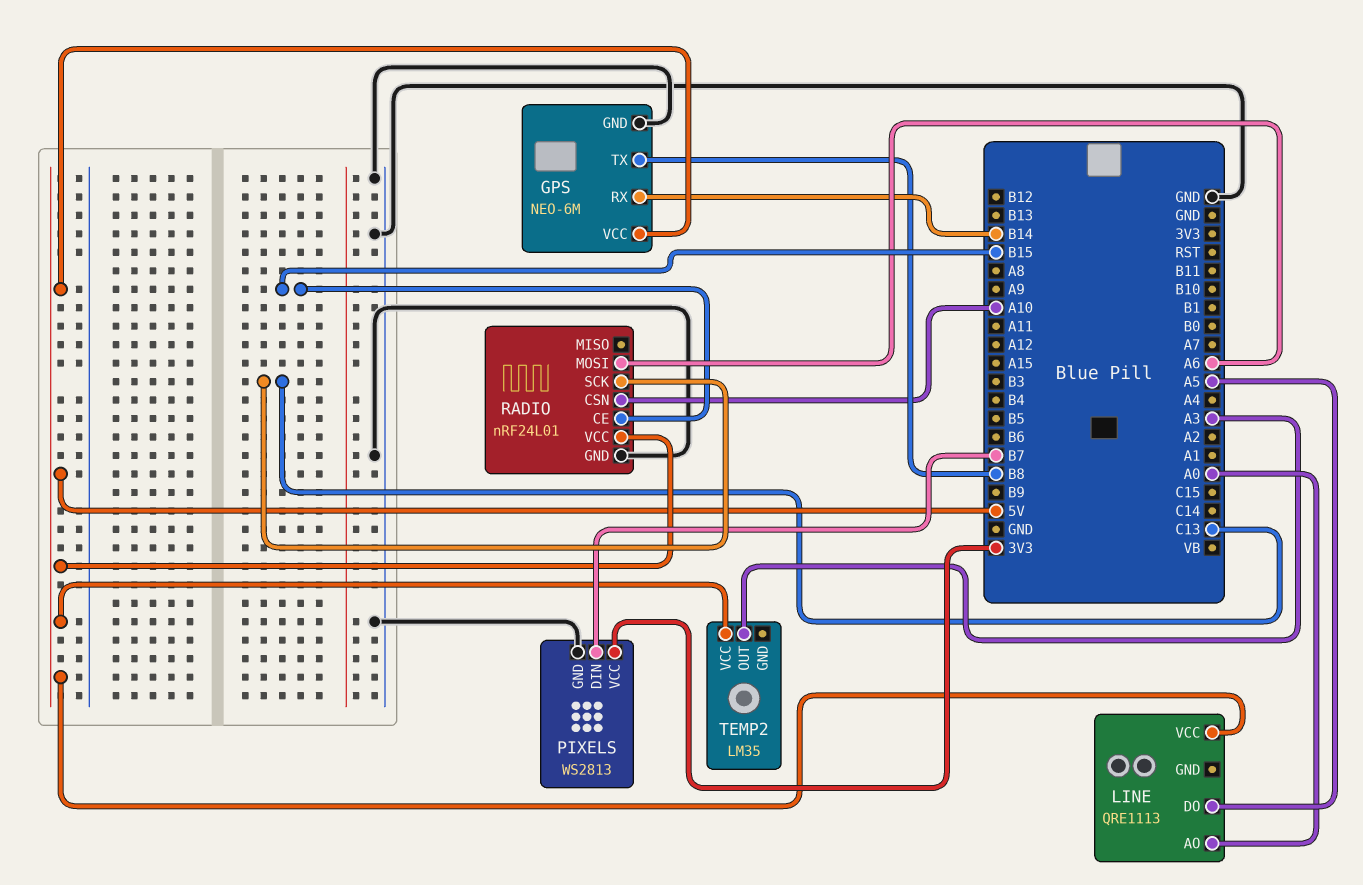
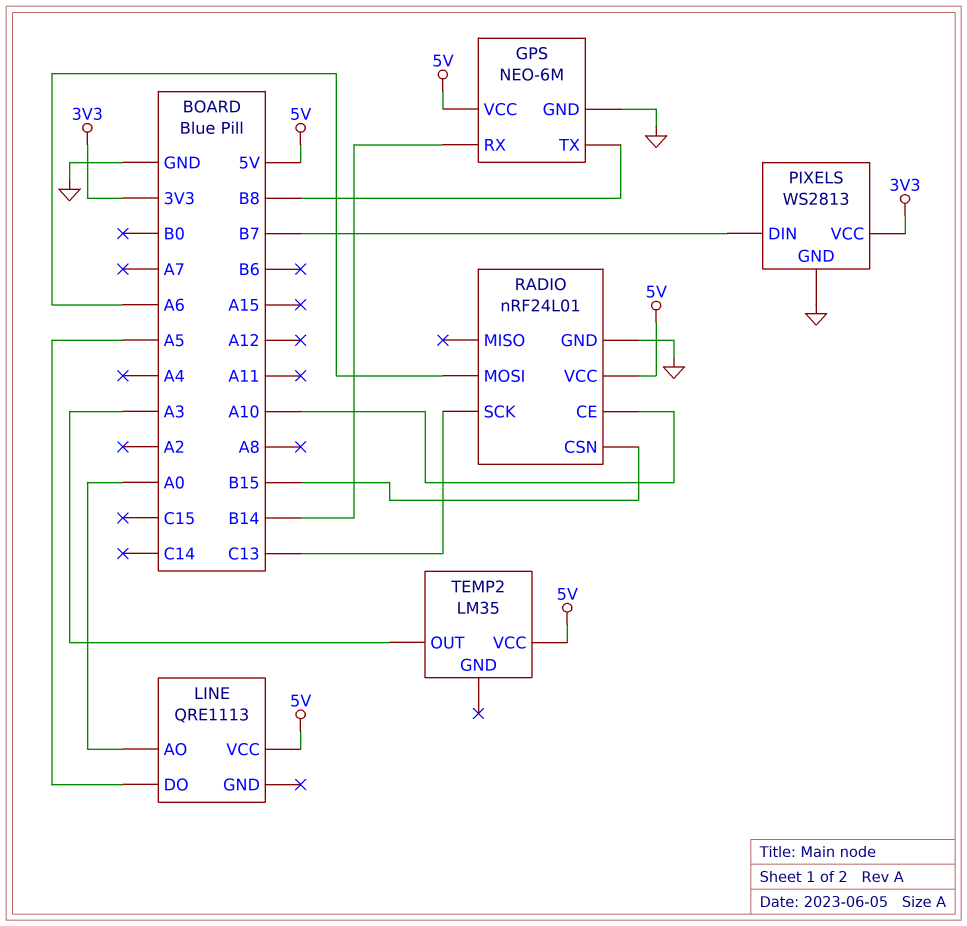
RADIO pin CE: B15 -> A10
RADIO pin CSN: A10 -> B15

